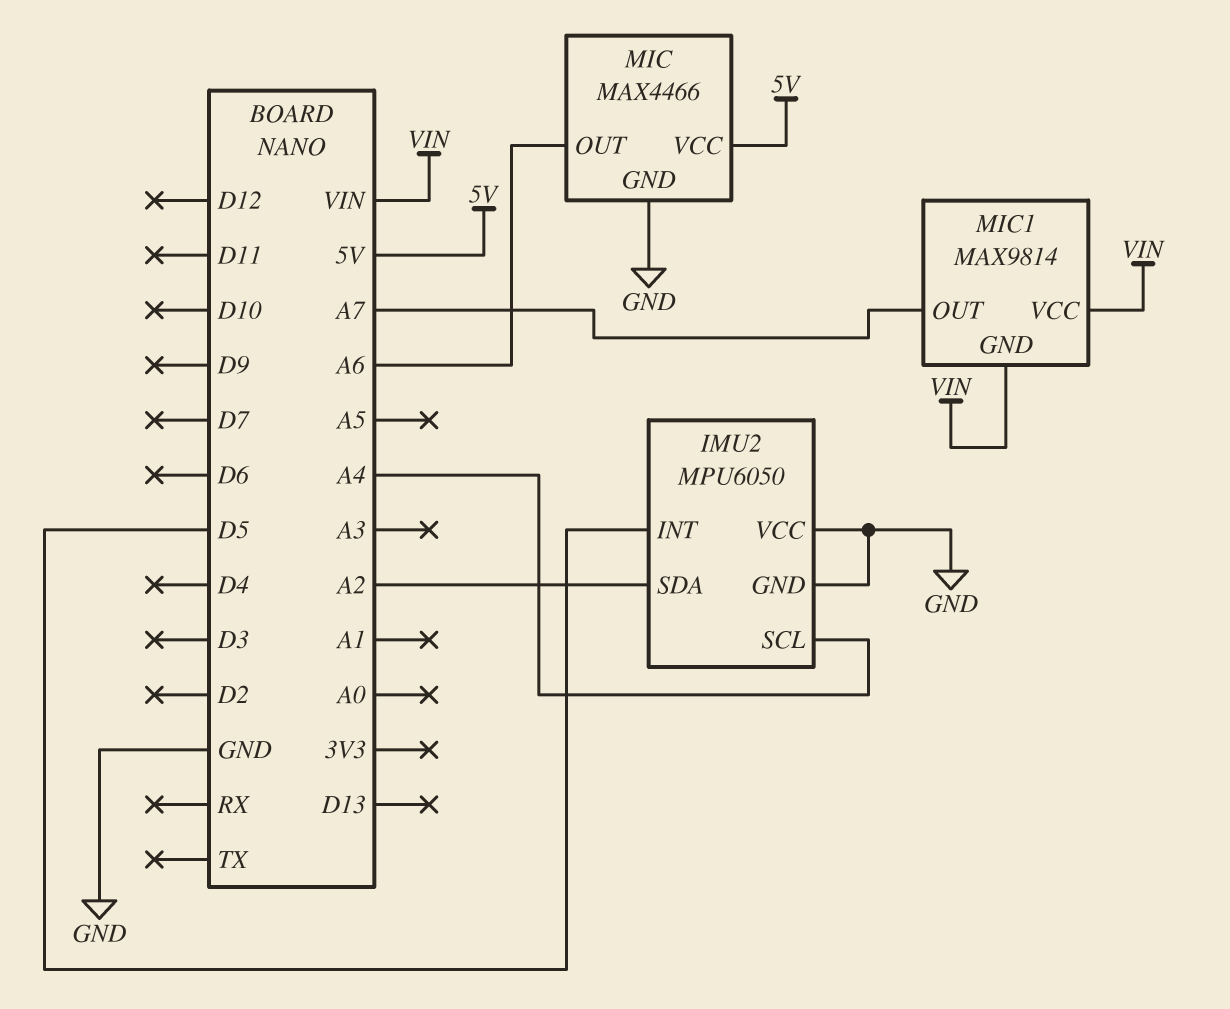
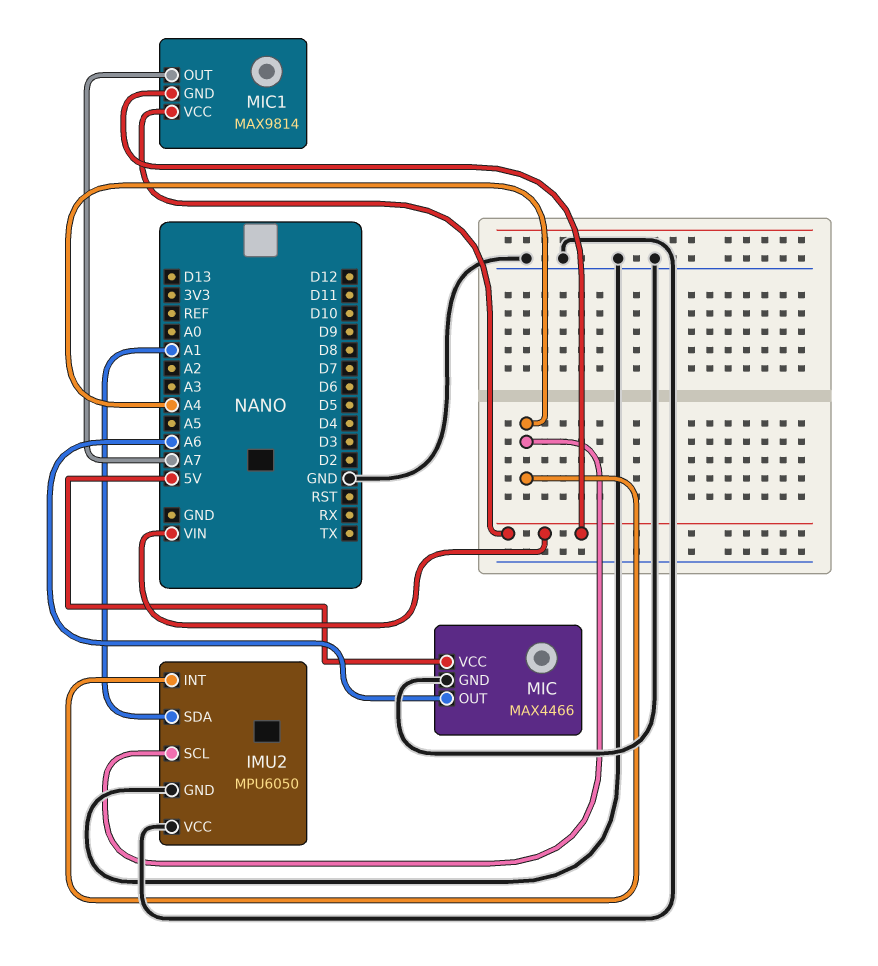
IMU2 pin INT: D5 -> A4
IMU2 pin SDA: A2 -> A1

